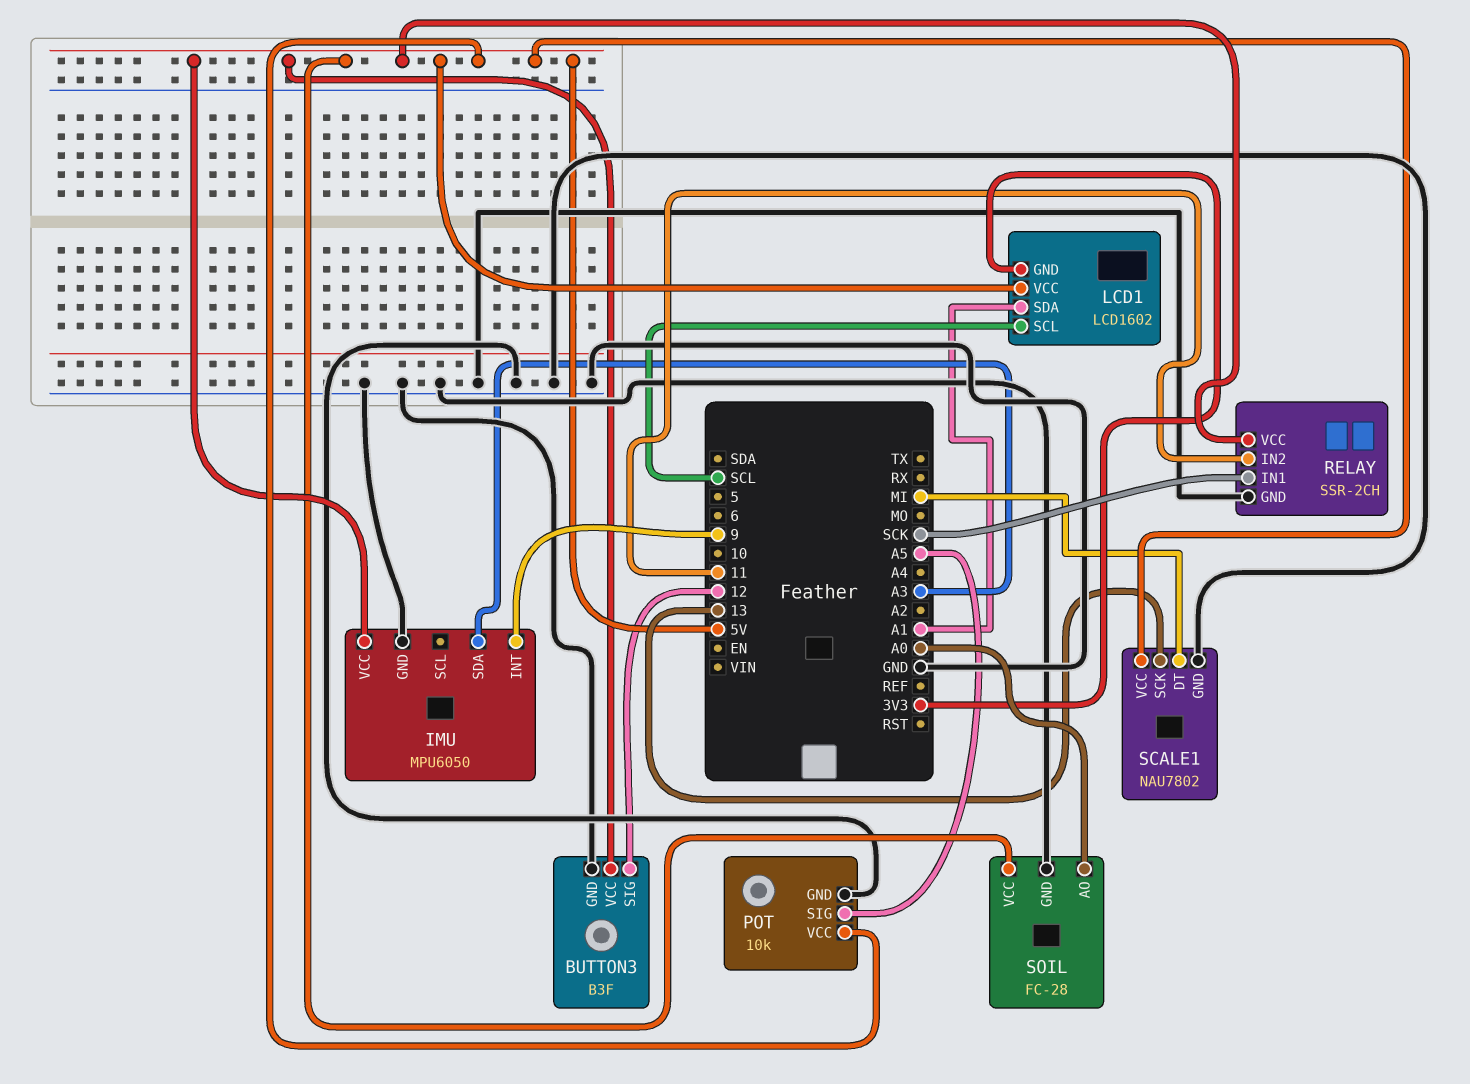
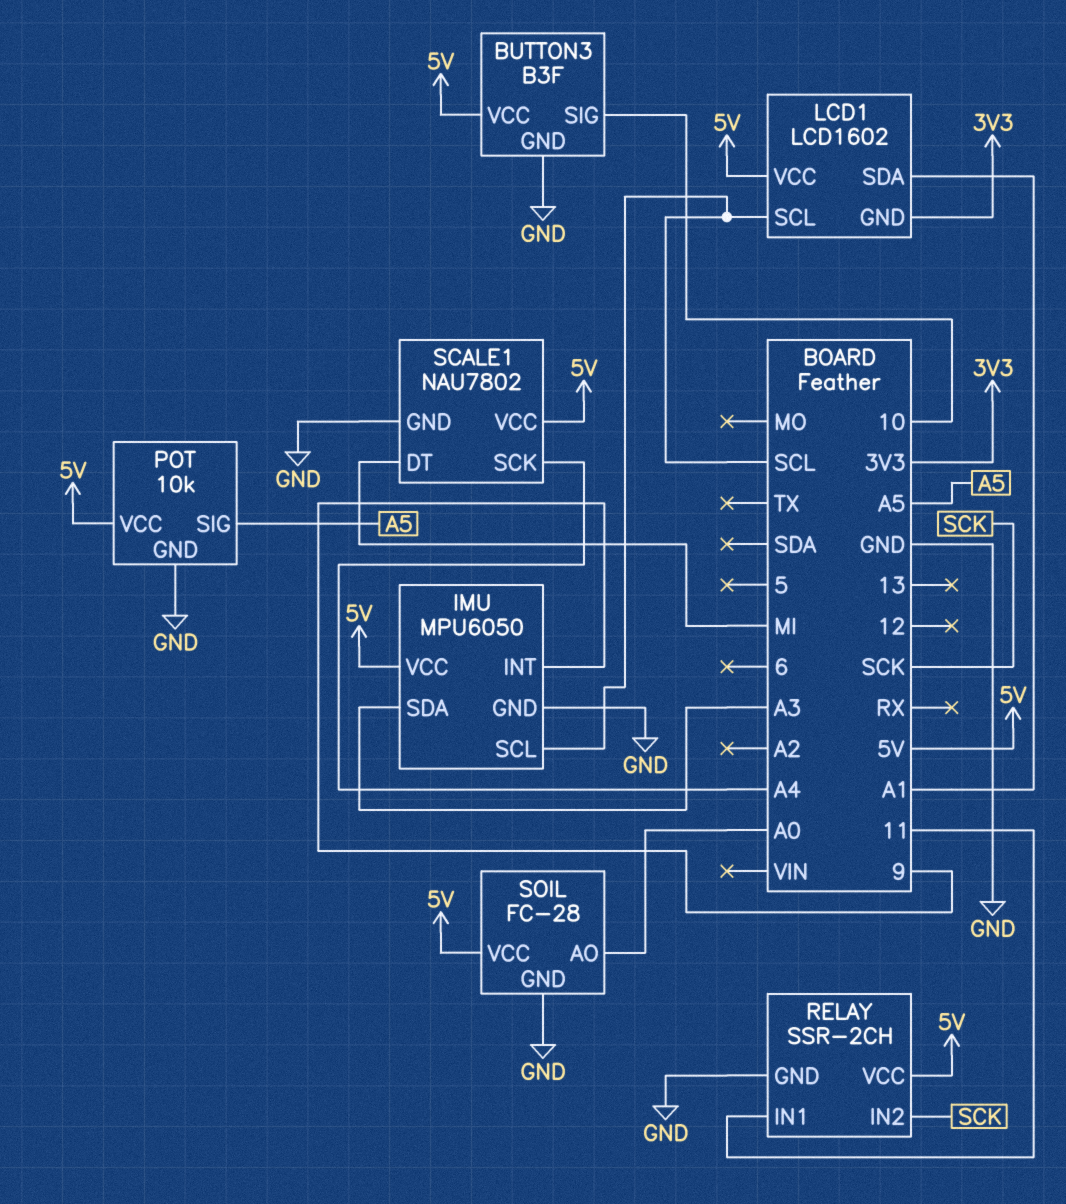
BUTTON3 pin SIG: 12 -> 10
IMU pin SCL: none -> SCL
RELAY pin IN1: SCK -> 11
RELAY pin IN2: 11 -> SCK
SCALE1 pin SCK: 13 -> A4

